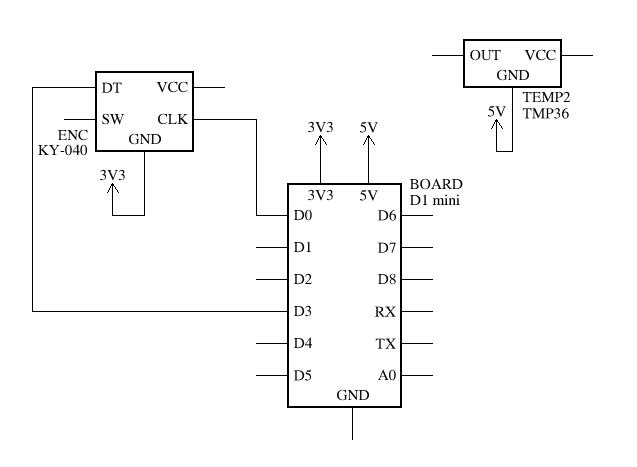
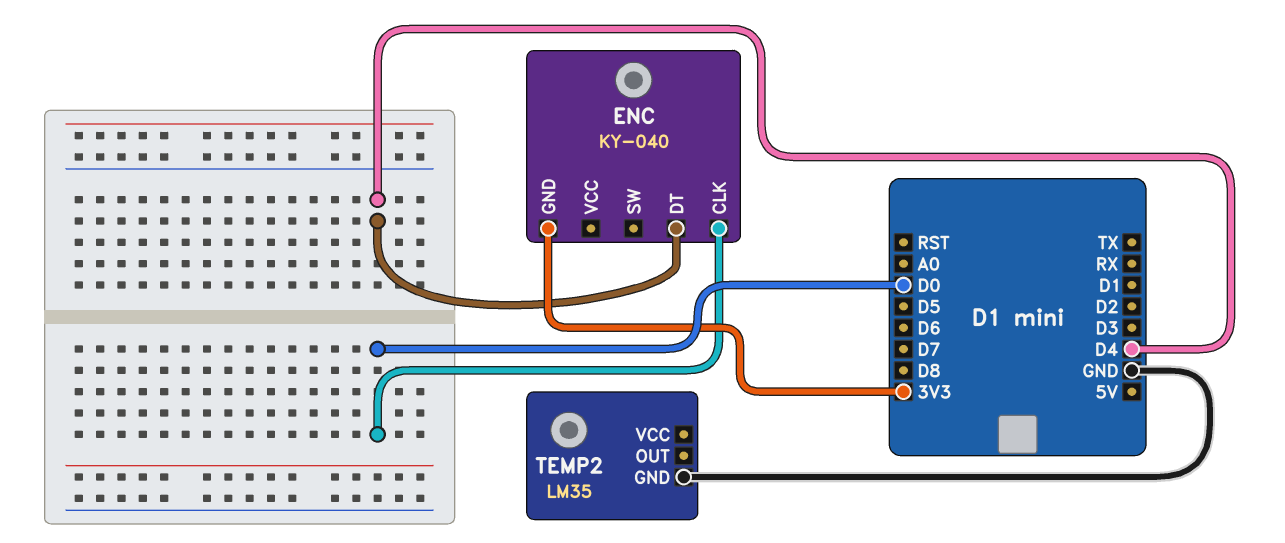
ENC pin DT: D3 -> D4
TEMP2: TMP36 -> LM35
TEMP2 pin GND: 5V -> GND

